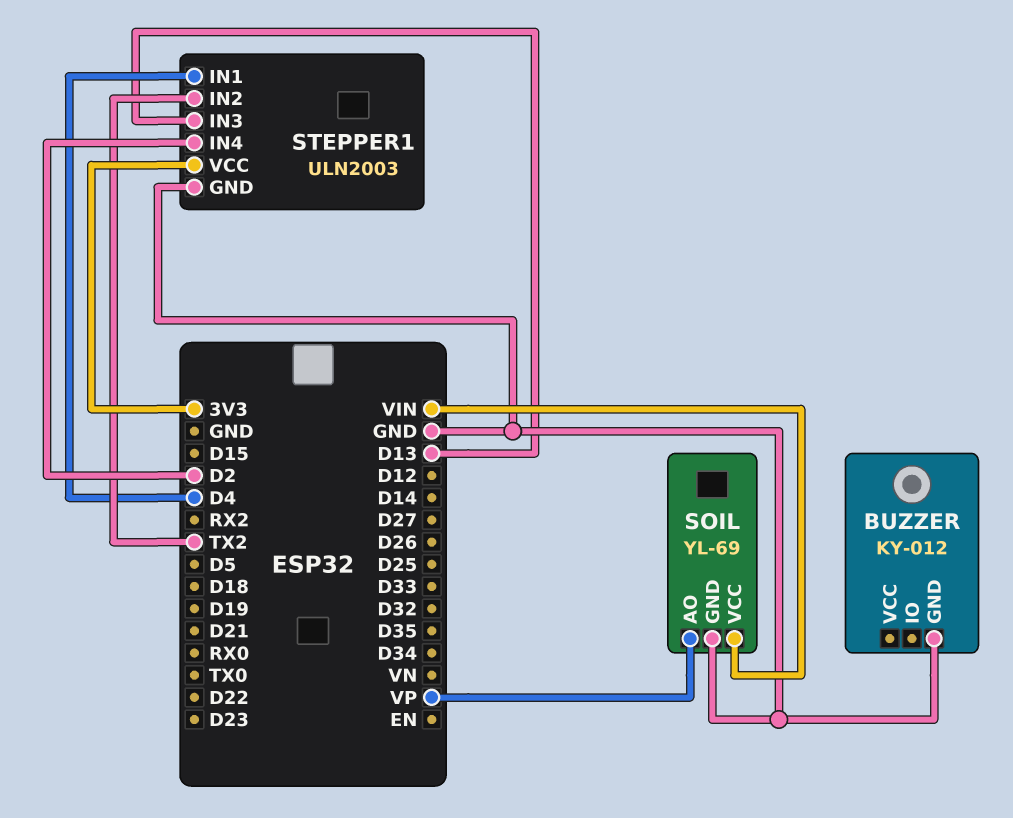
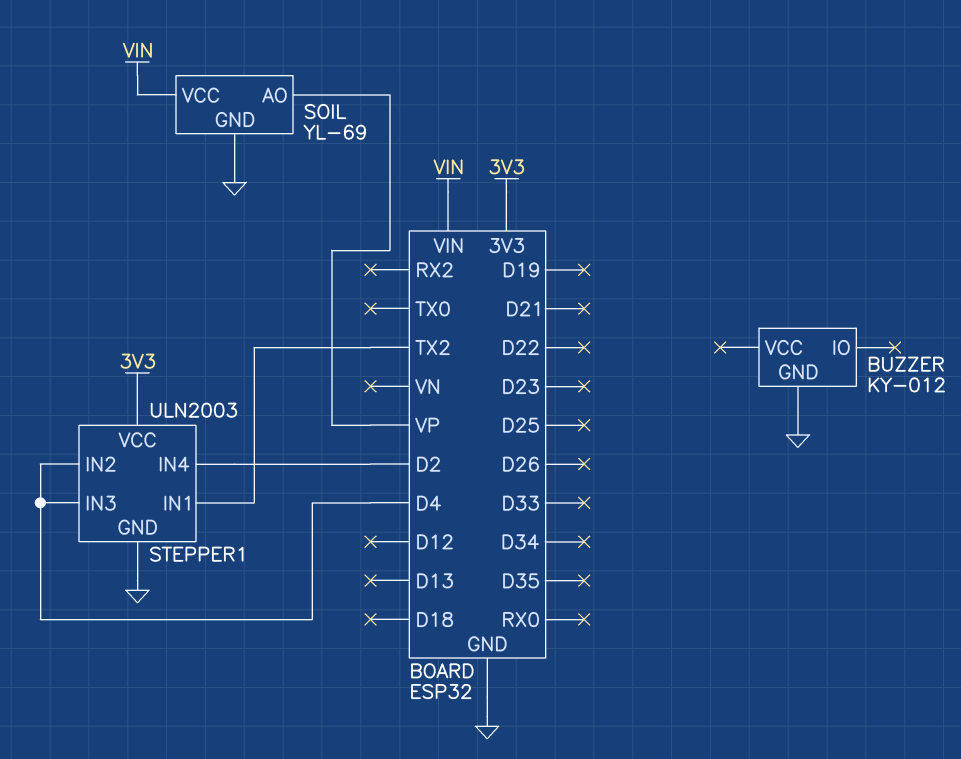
STEPPER1 pin IN1: D4 -> TX2
STEPPER1 pin IN2: TX2 -> D4
STEPPER1 pin IN3: D13 -> D4

